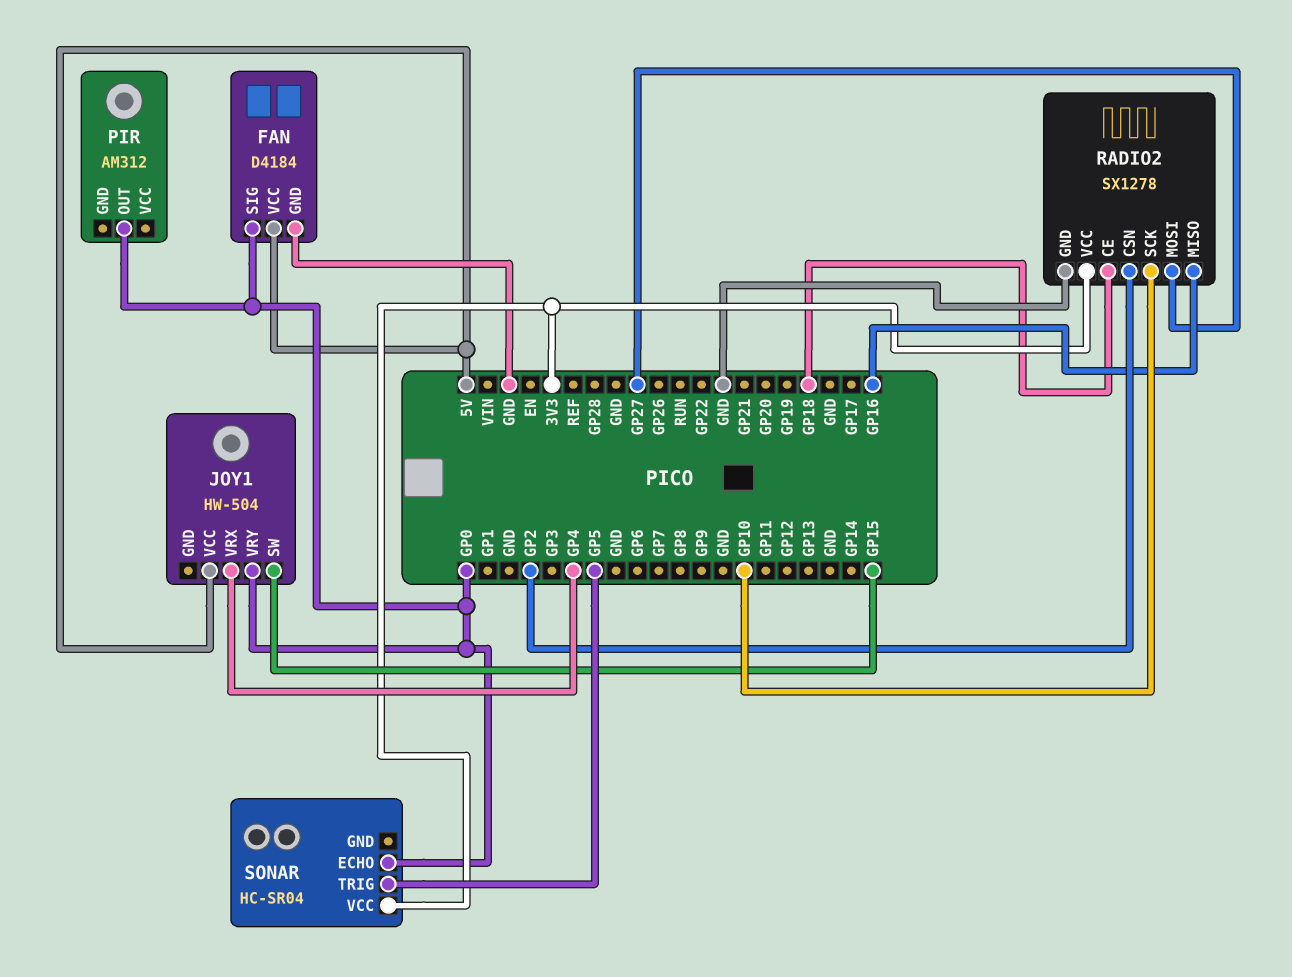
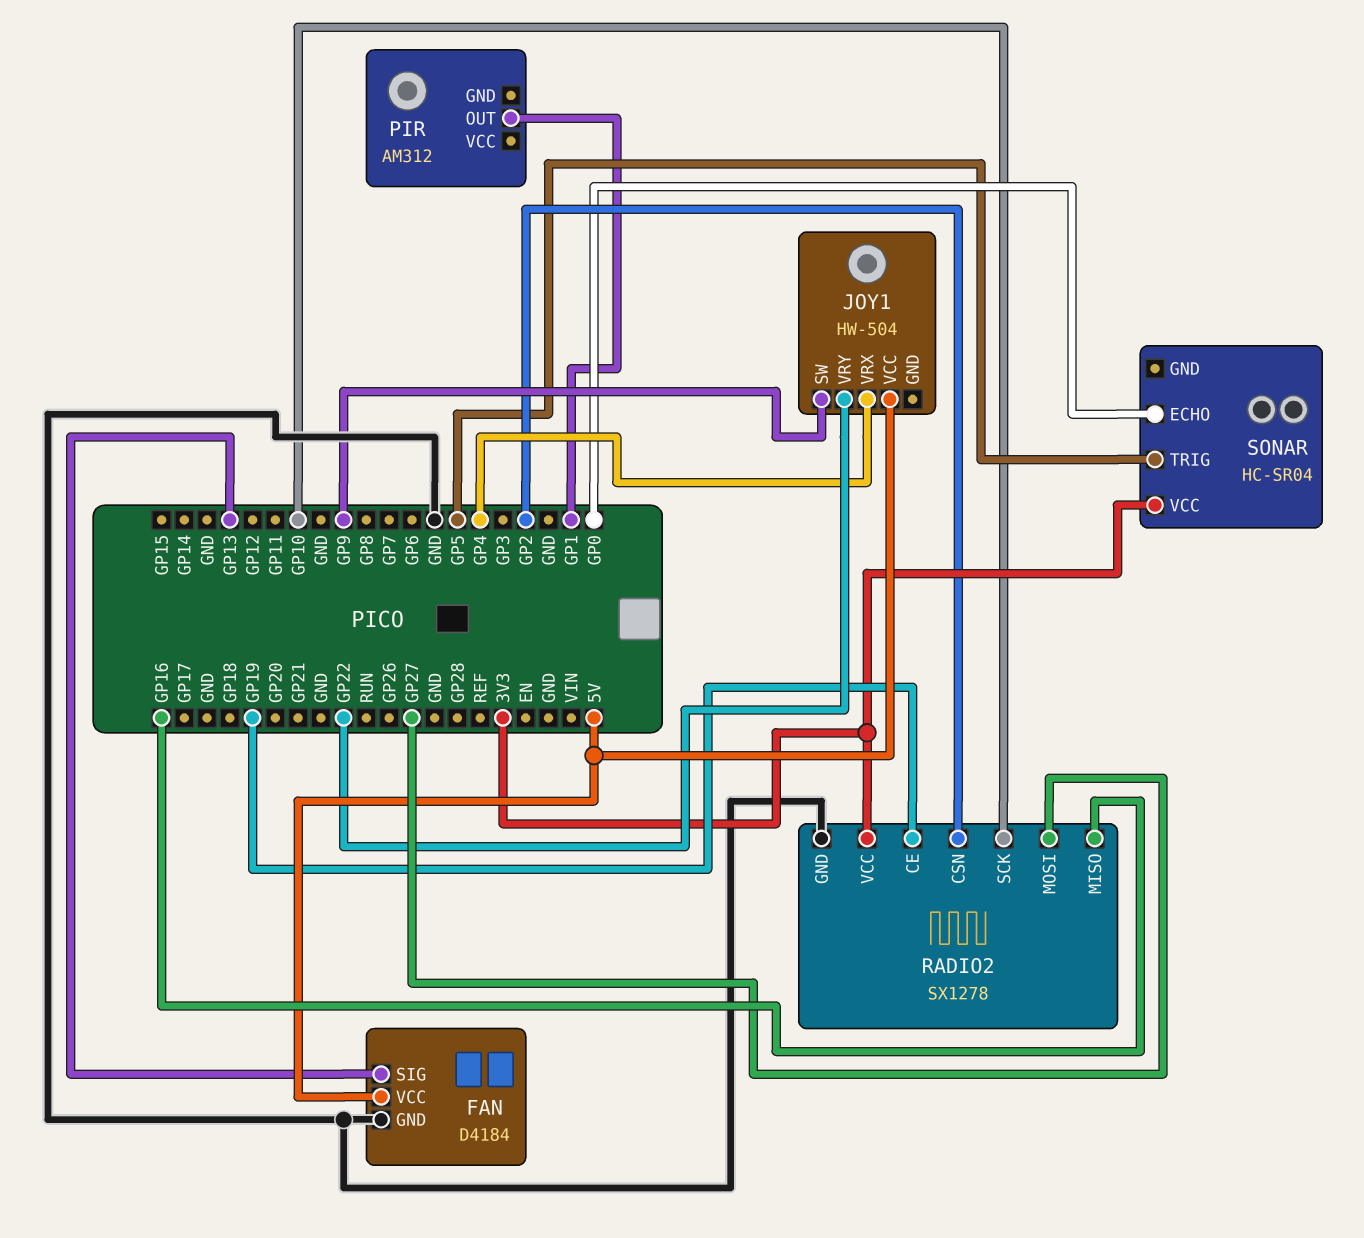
FAN pin SIG: GP0 -> GP13
JOY1 pin SW: GP15 -> GP9
JOY1 pin VRY: GP0 -> GP22
PIR pin OUT: GP0 -> GP1
RADIO2 pin CE: GP18 -> GP19

